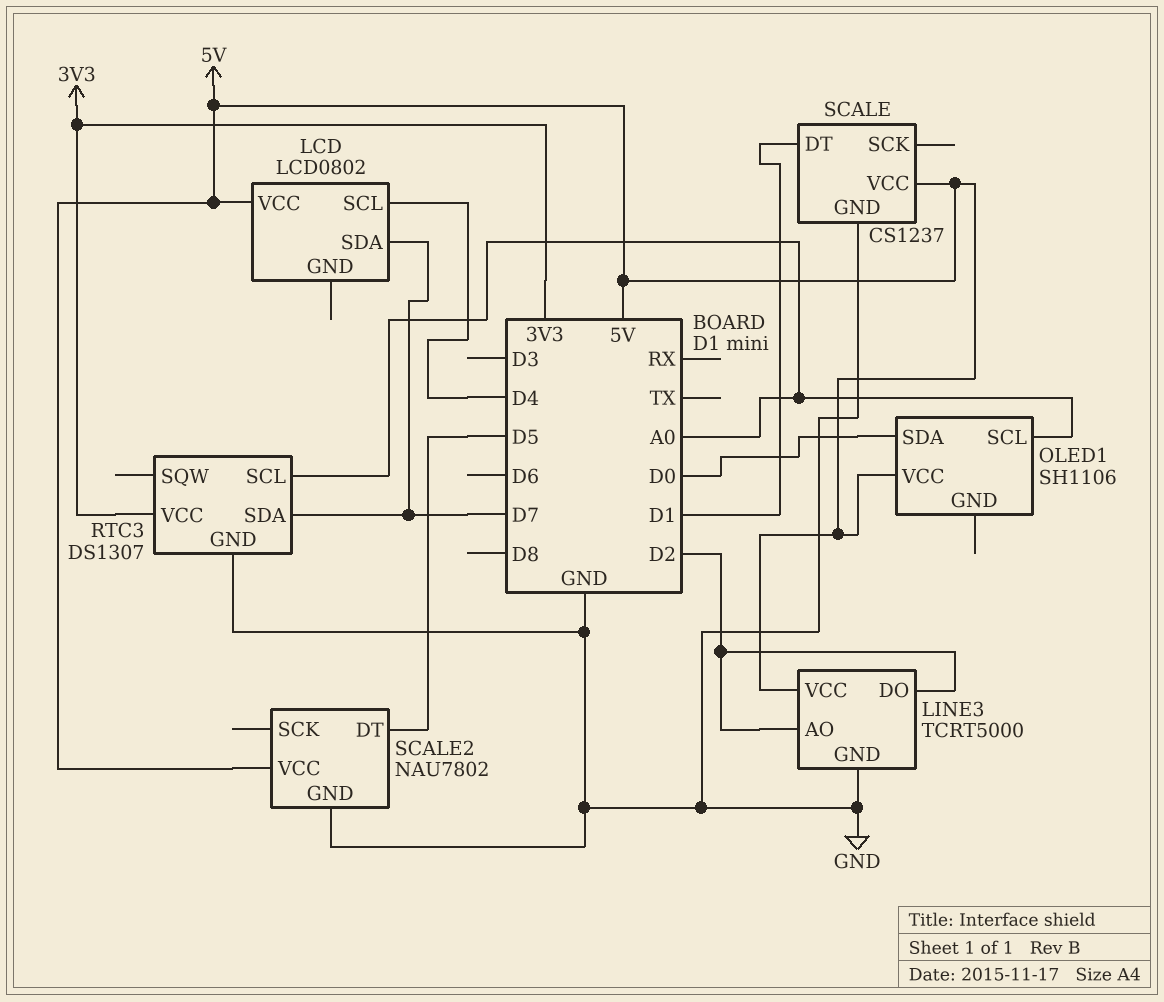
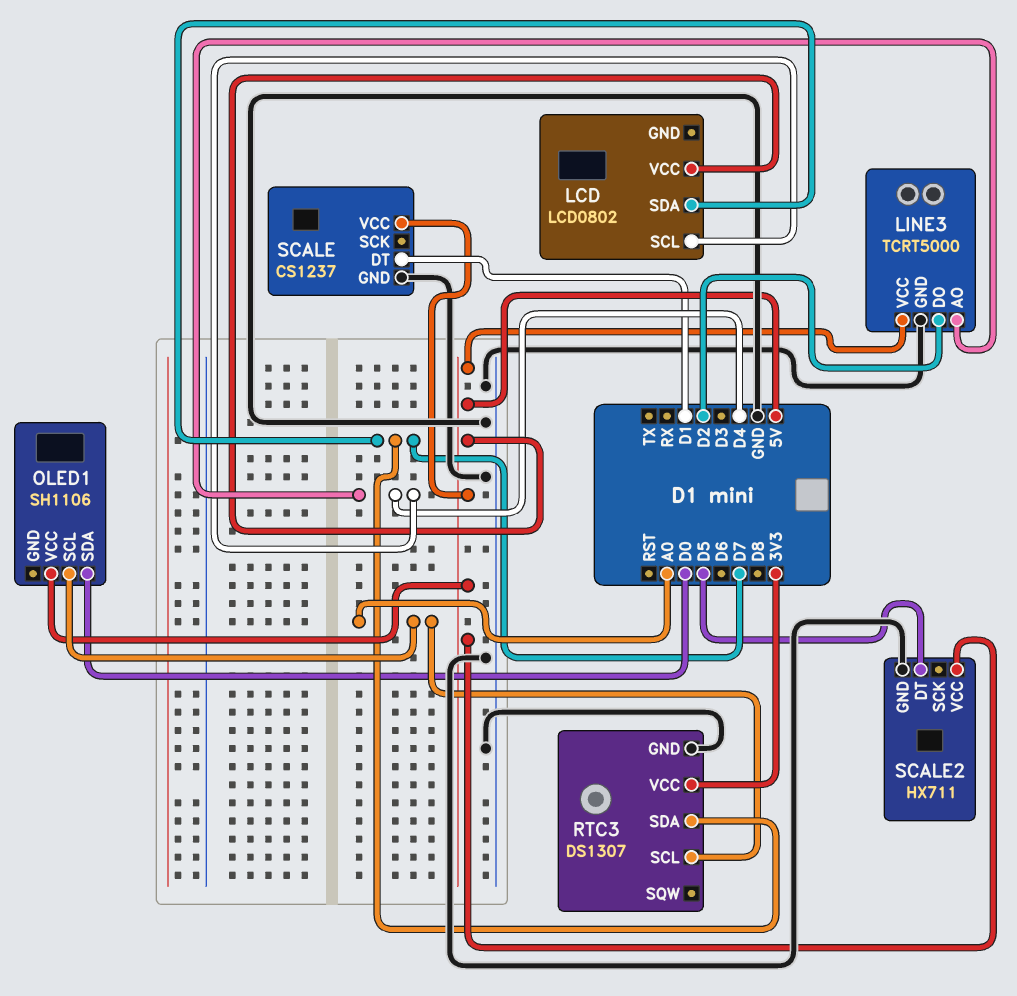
LINE3 pin AO: D2 -> D4
SCALE2: NAU7802 -> HX711

